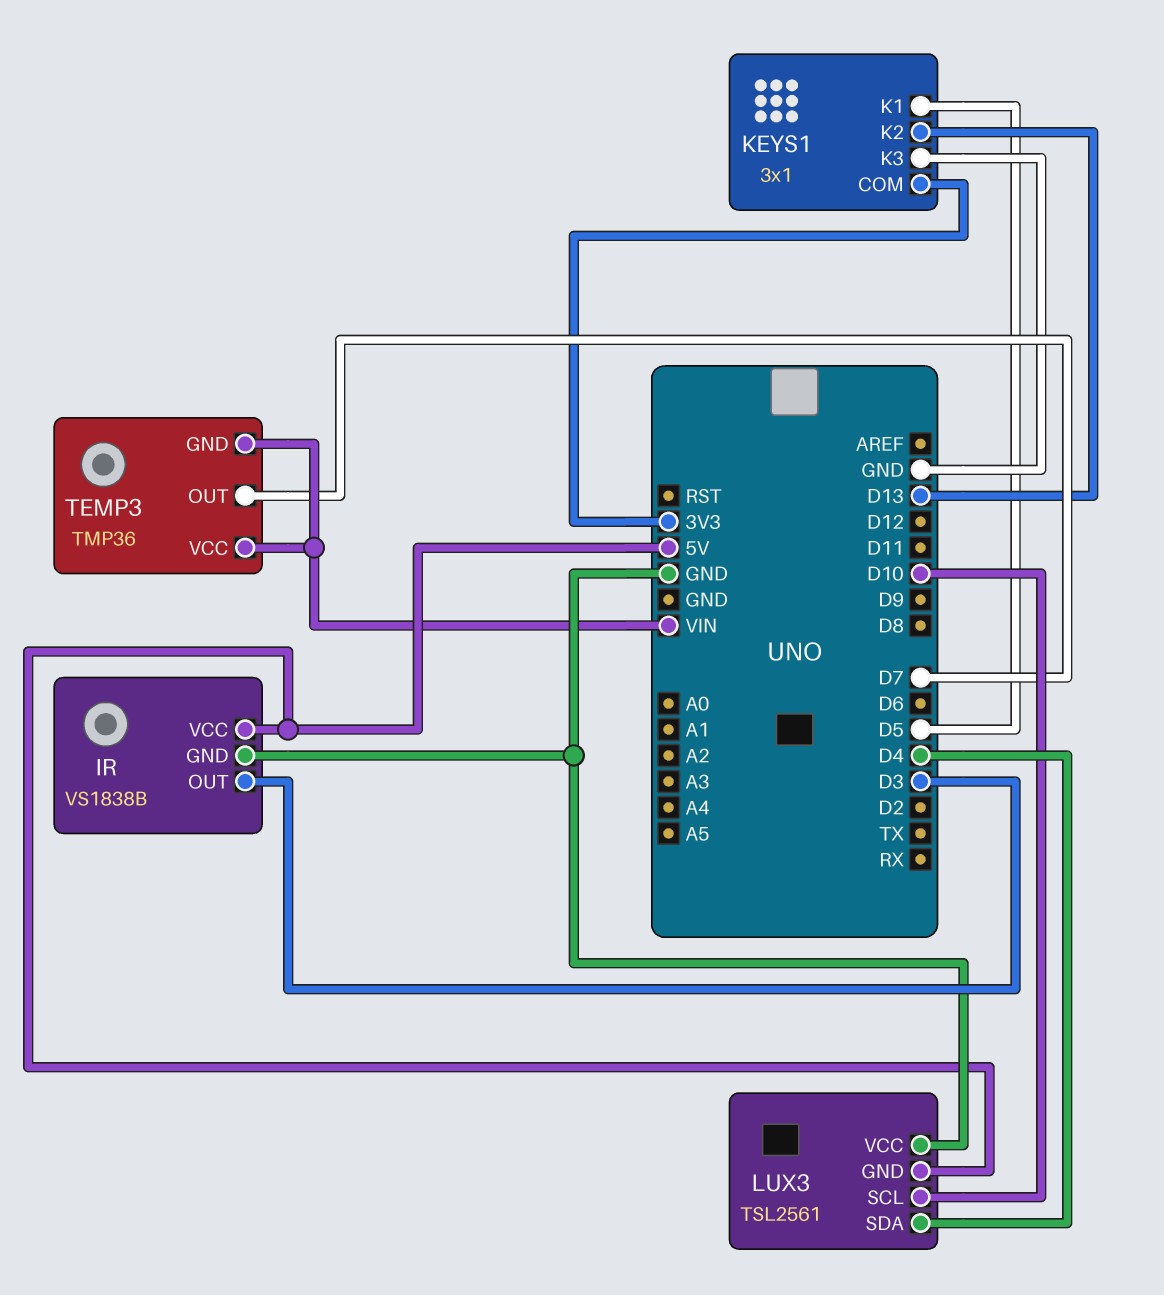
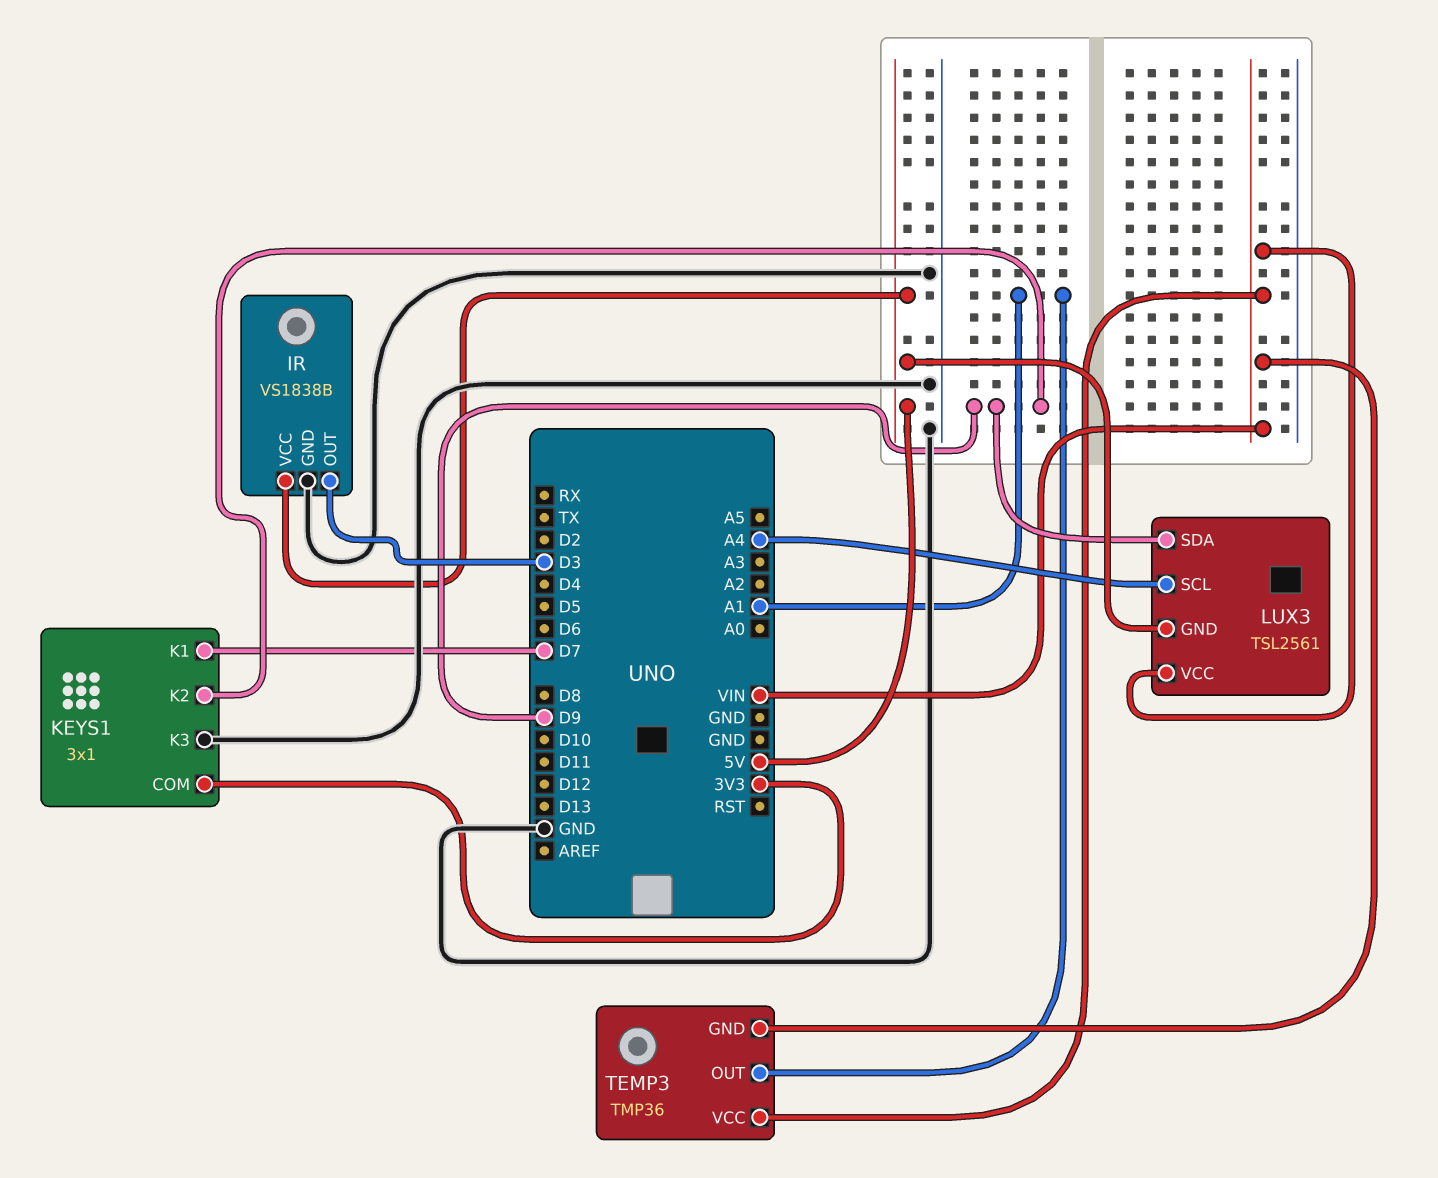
KEYS1 pin K1: D5 -> D7
KEYS1 pin K2: D13 -> D9
LUX3 pin SCL: D10 -> A4
LUX3 pin SDA: D4 -> D9
LUX3 pin VCC: GND -> VIN
TEMP3 pin OUT: D7 -> A1

